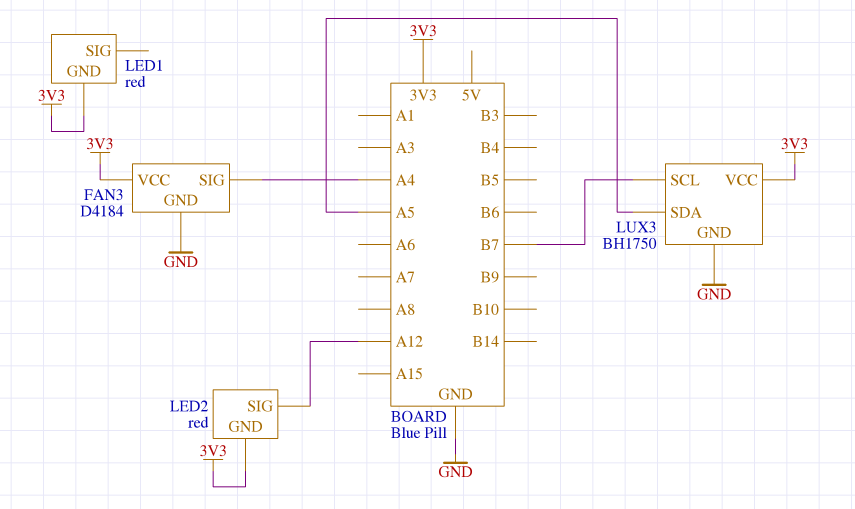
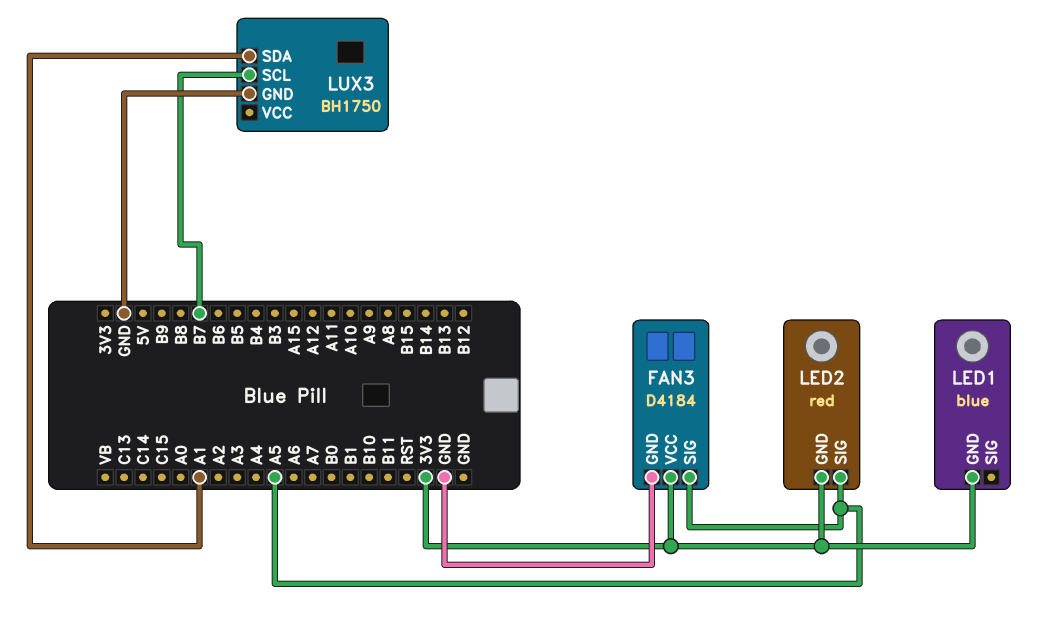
FAN3 pin SIG: A4 -> A5
LED1: red -> blue
LED2 pin SIG: A12 -> A5
LUX3 pin SDA: A5 -> A1
LUX3 pin VCC: 3V3 -> none

